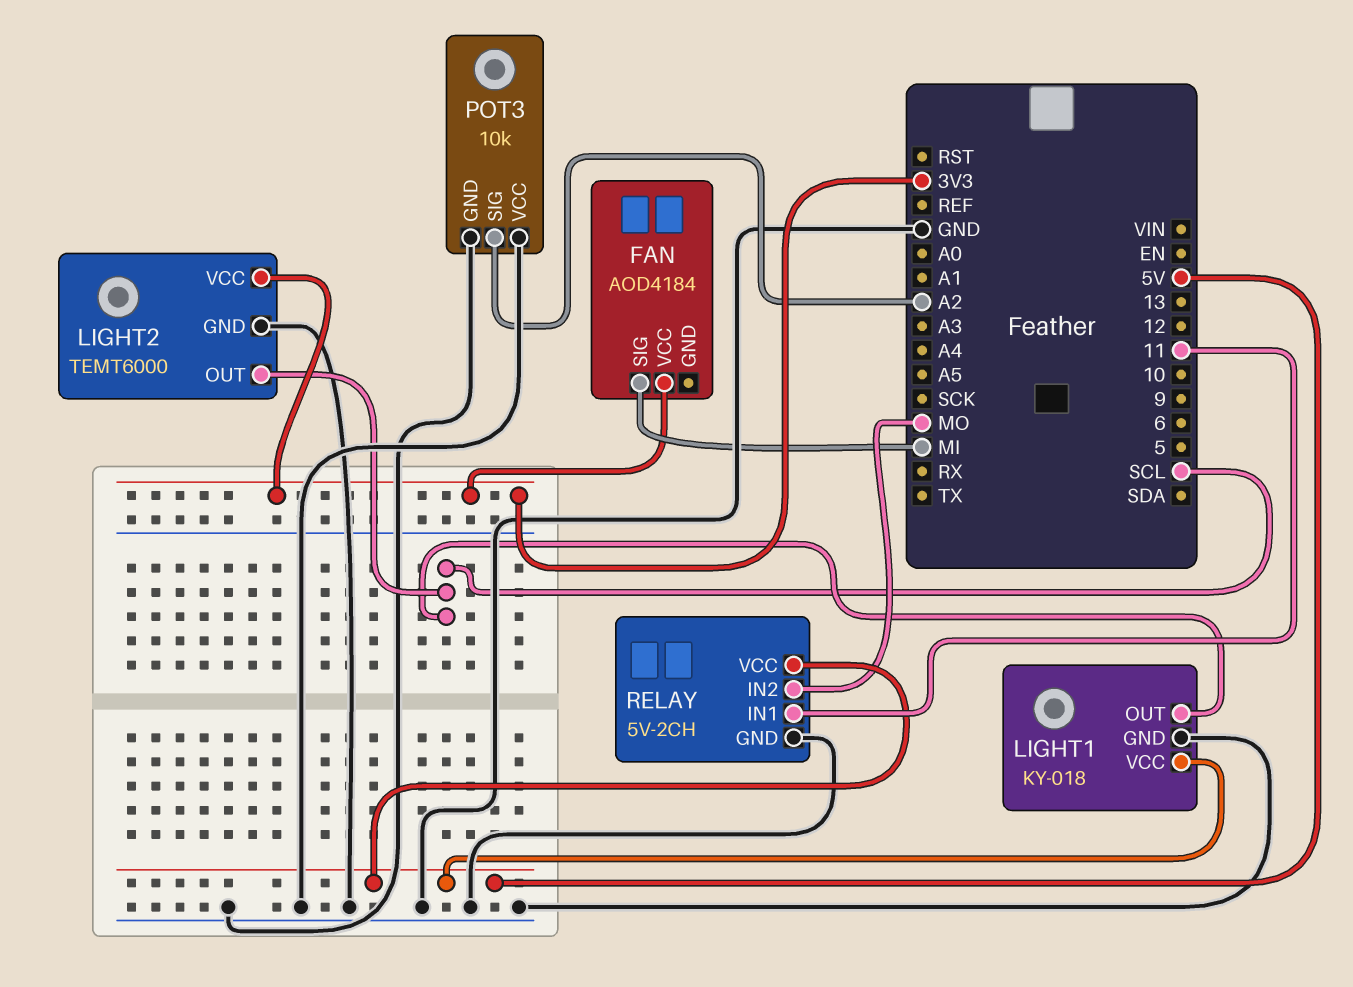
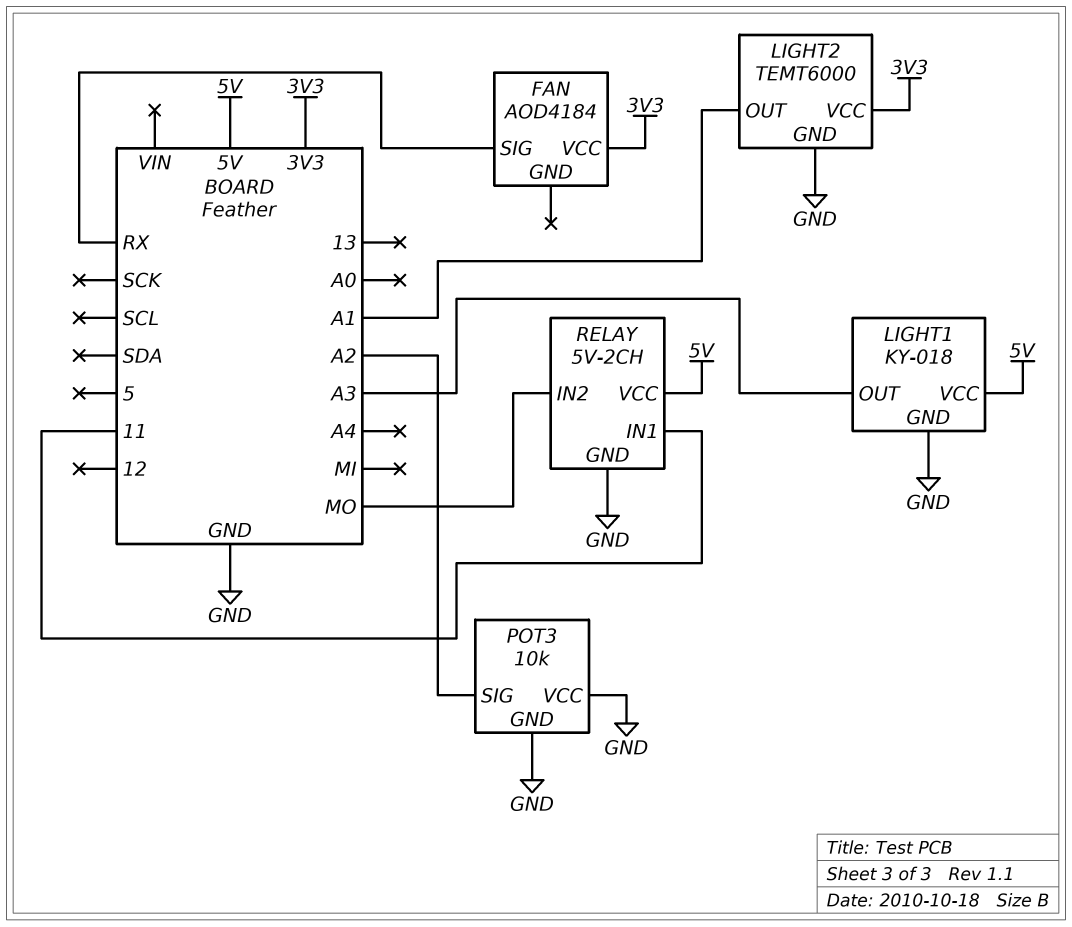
FAN pin SIG: MI -> RX
LIGHT1 pin OUT: SCL -> A3
LIGHT2 pin OUT: SCL -> A1

